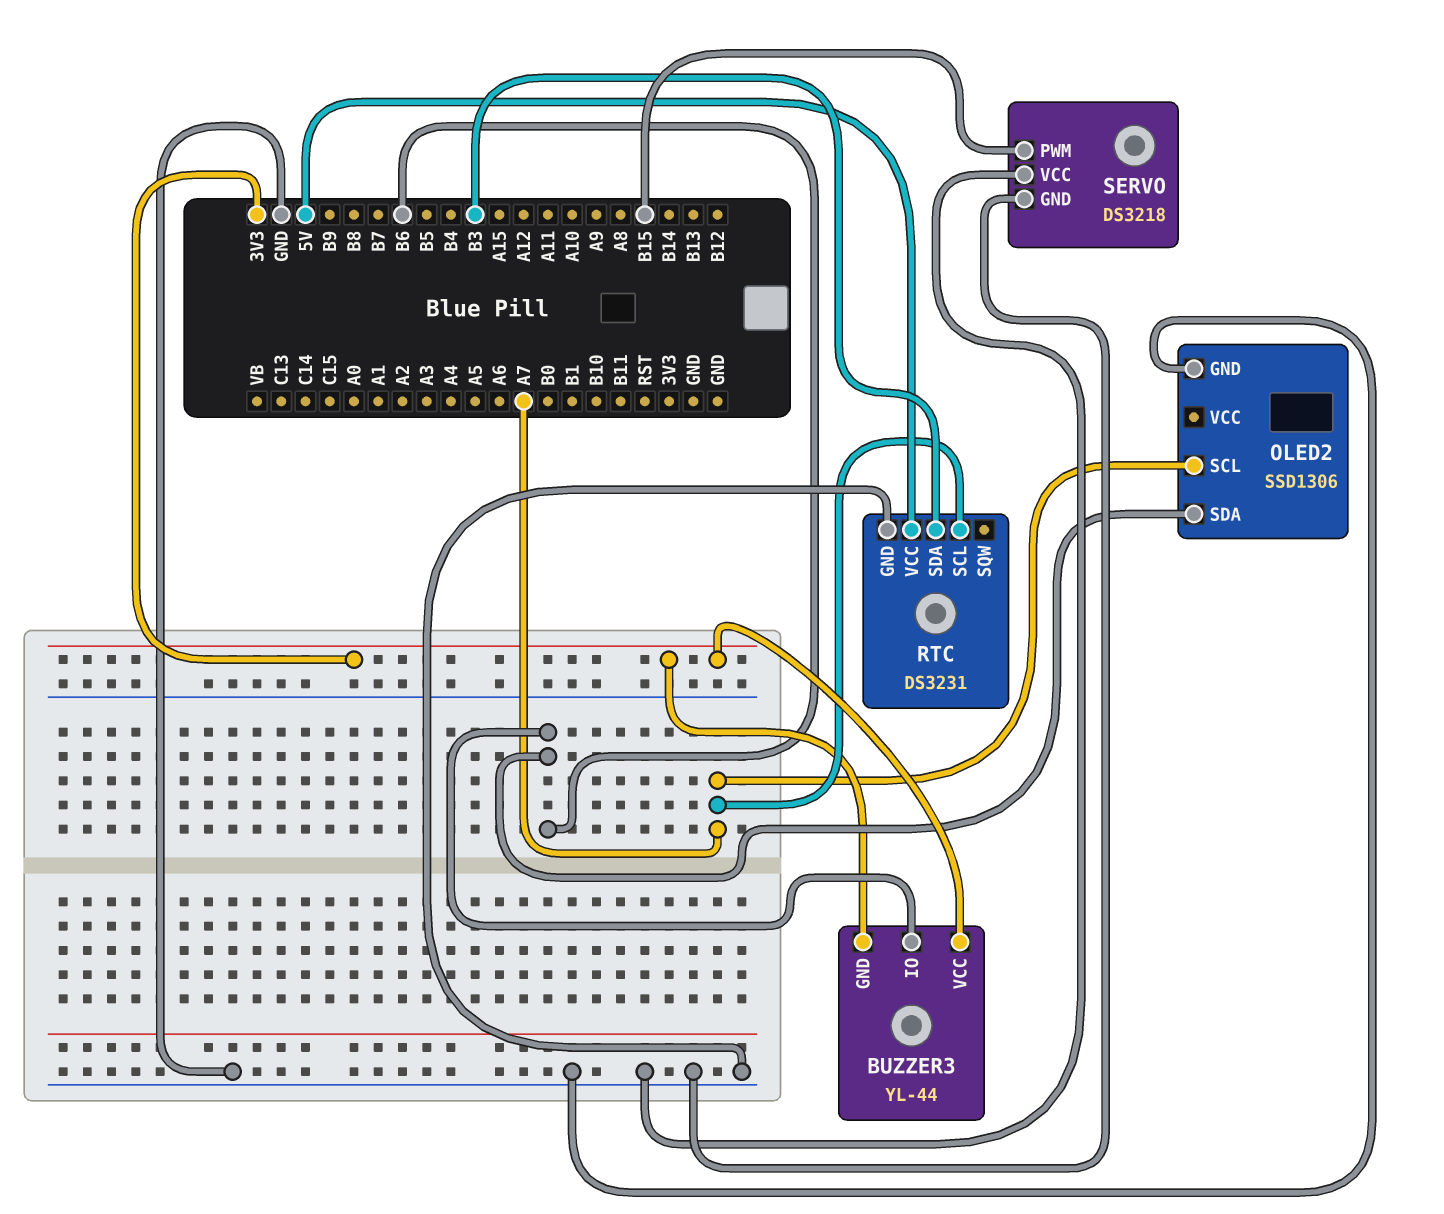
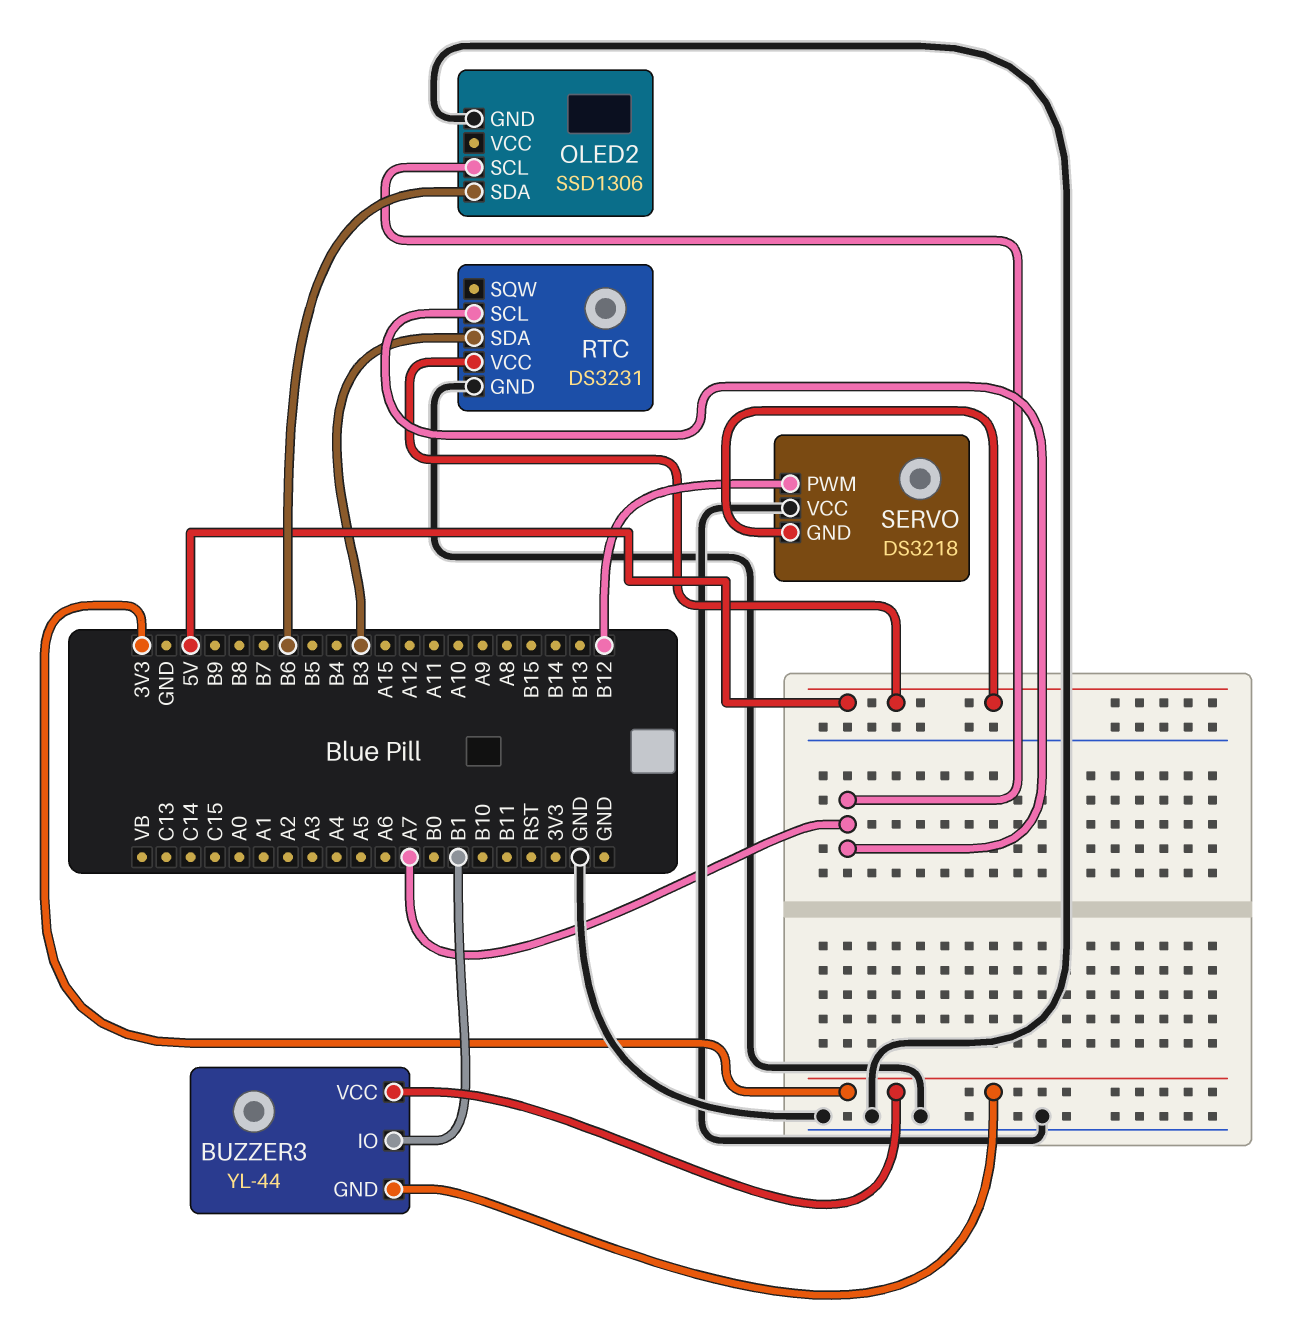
BUZZER3 pin IO: B6 -> B1
SERVO pin GND: GND -> 5V
SERVO pin PWM: B15 -> B12

